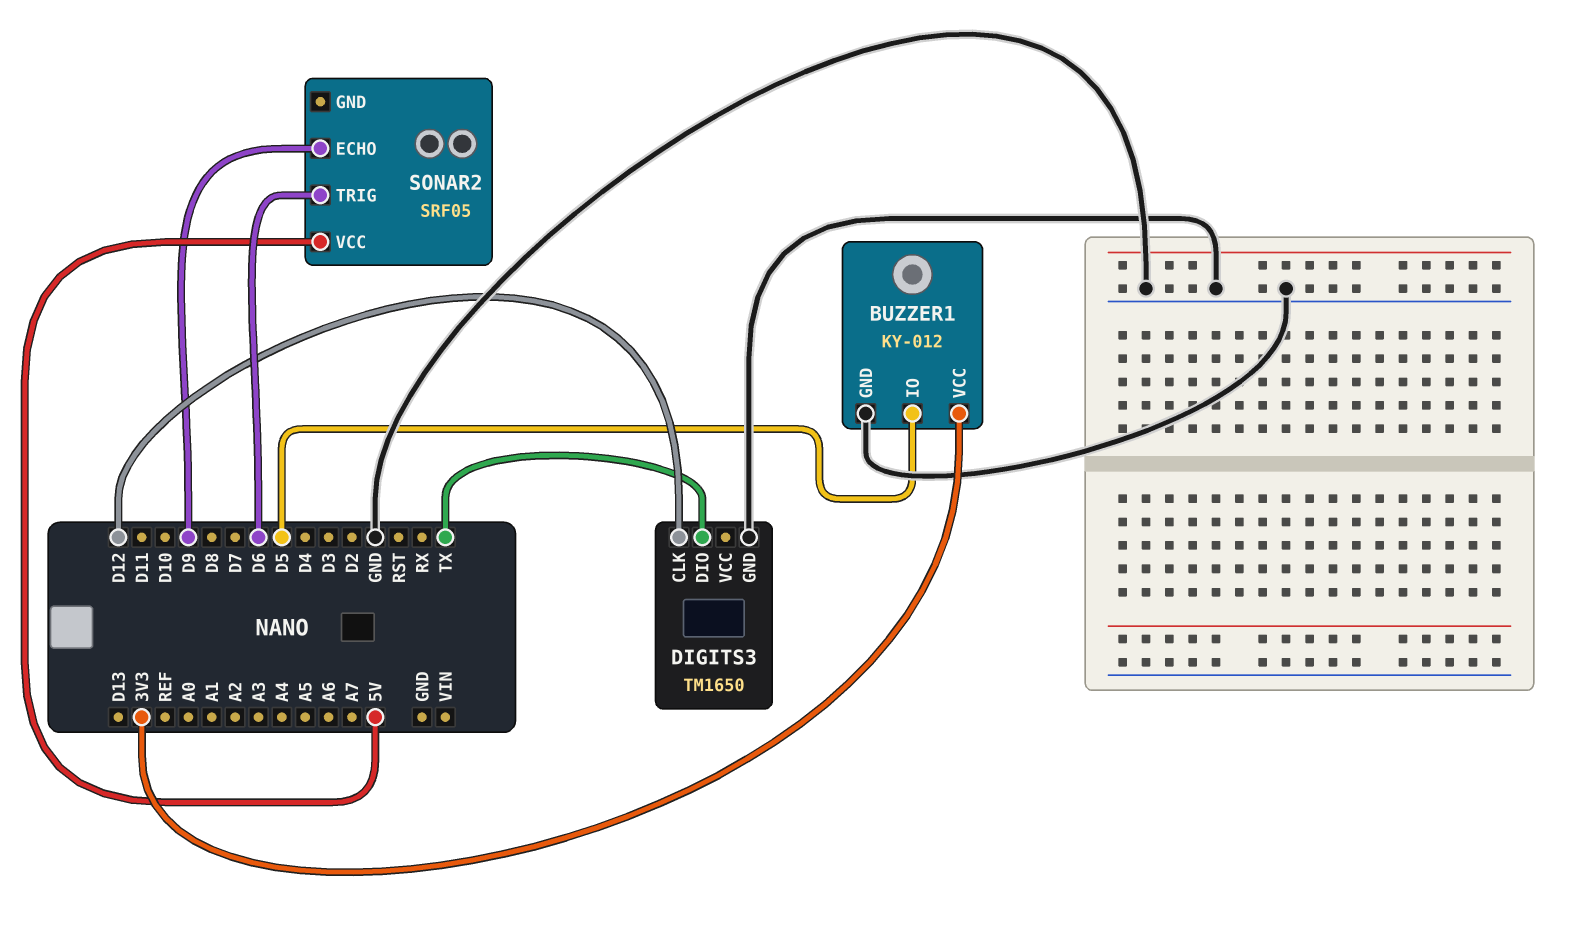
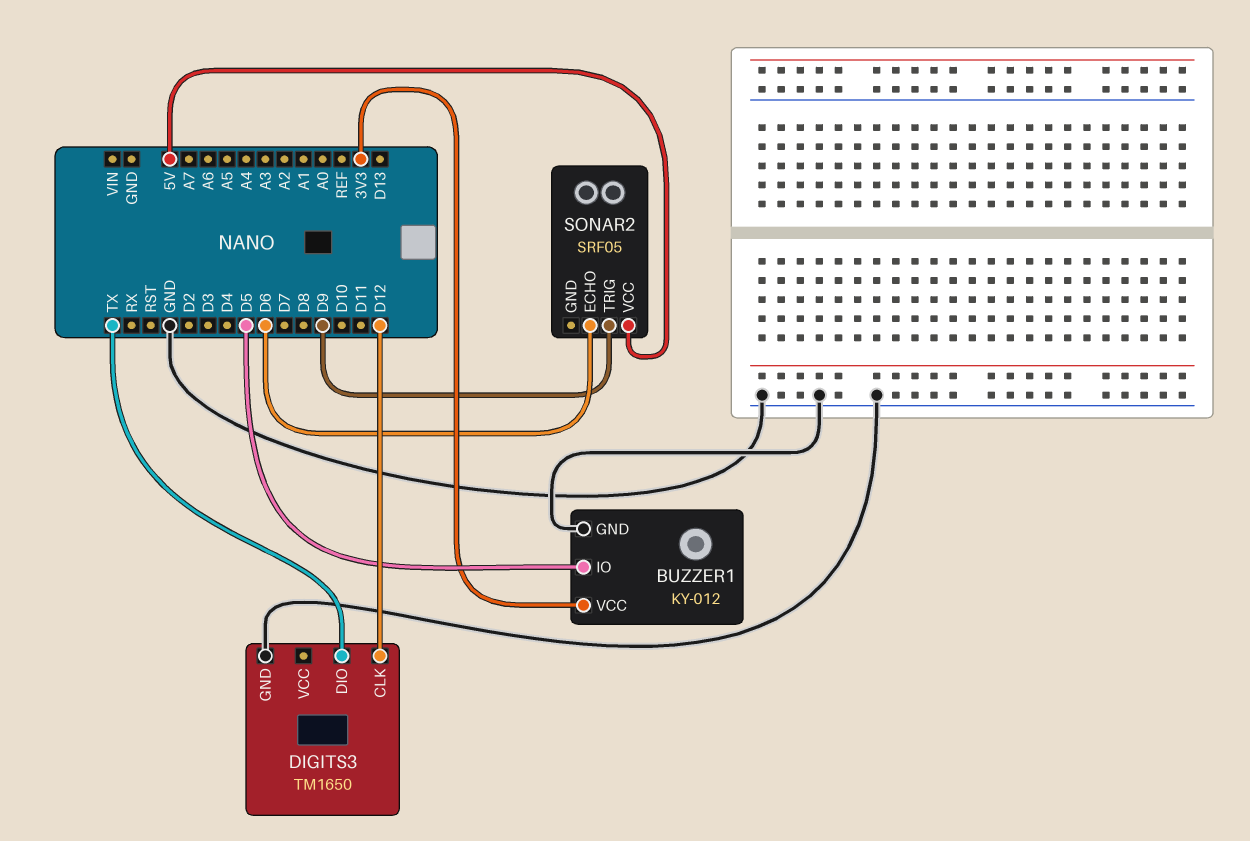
SONAR2 pin ECHO: D9 -> D6
SONAR2 pin TRIG: D6 -> D9

